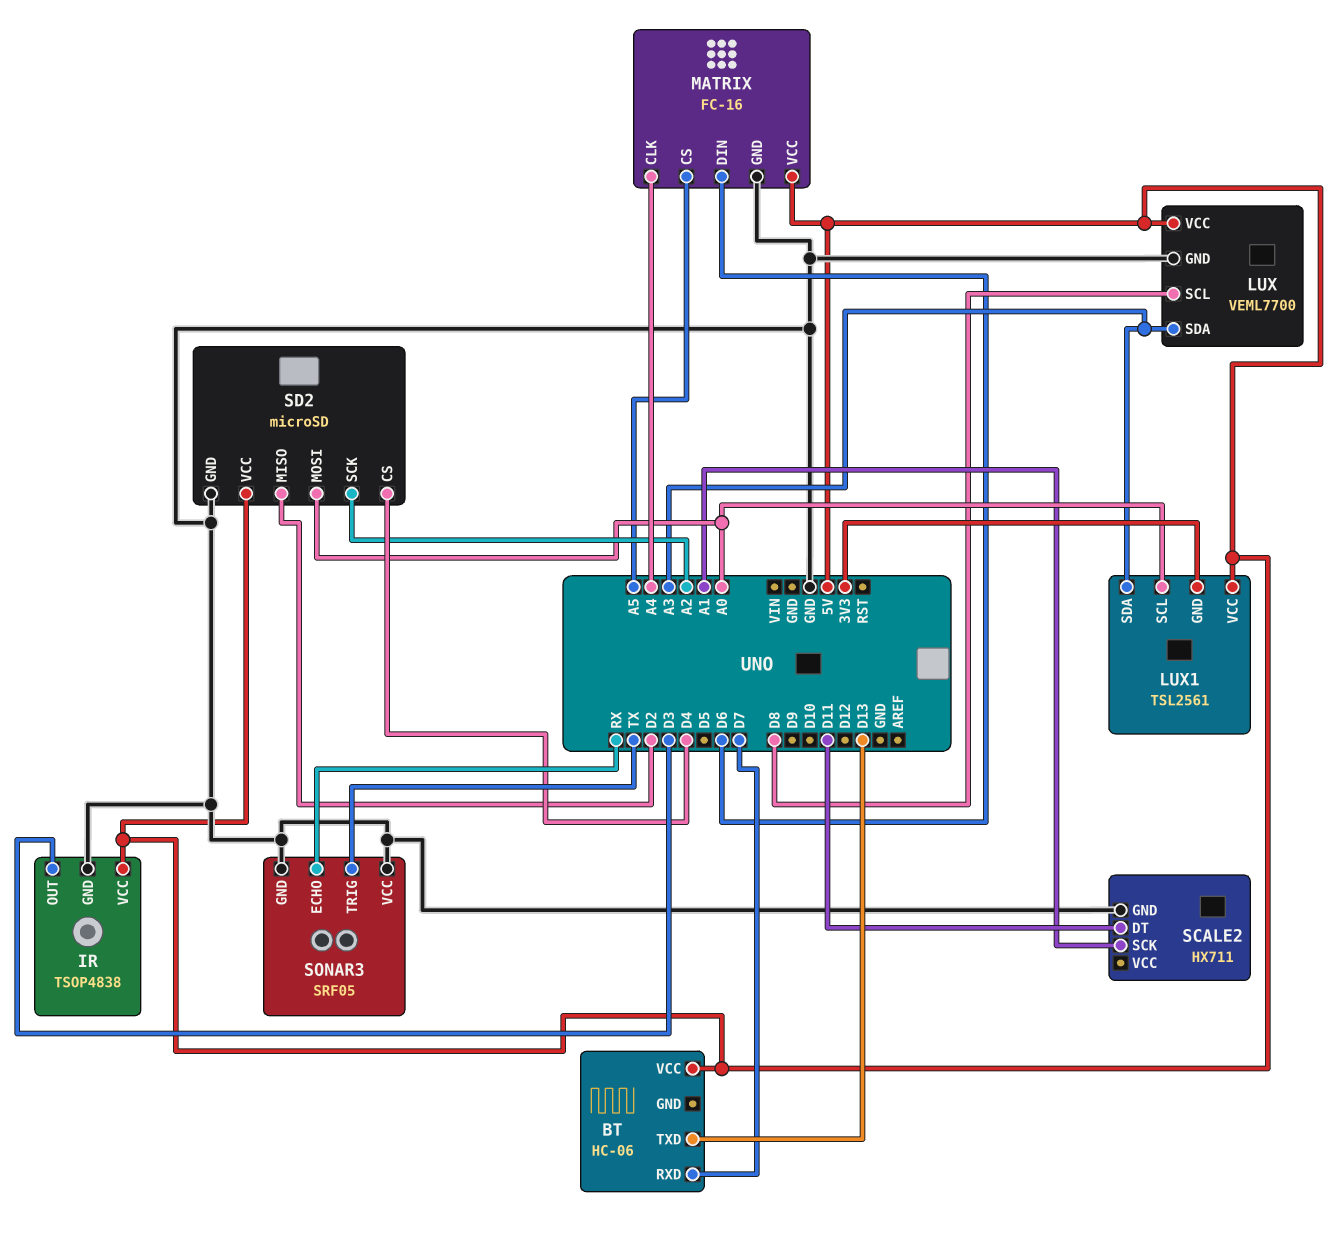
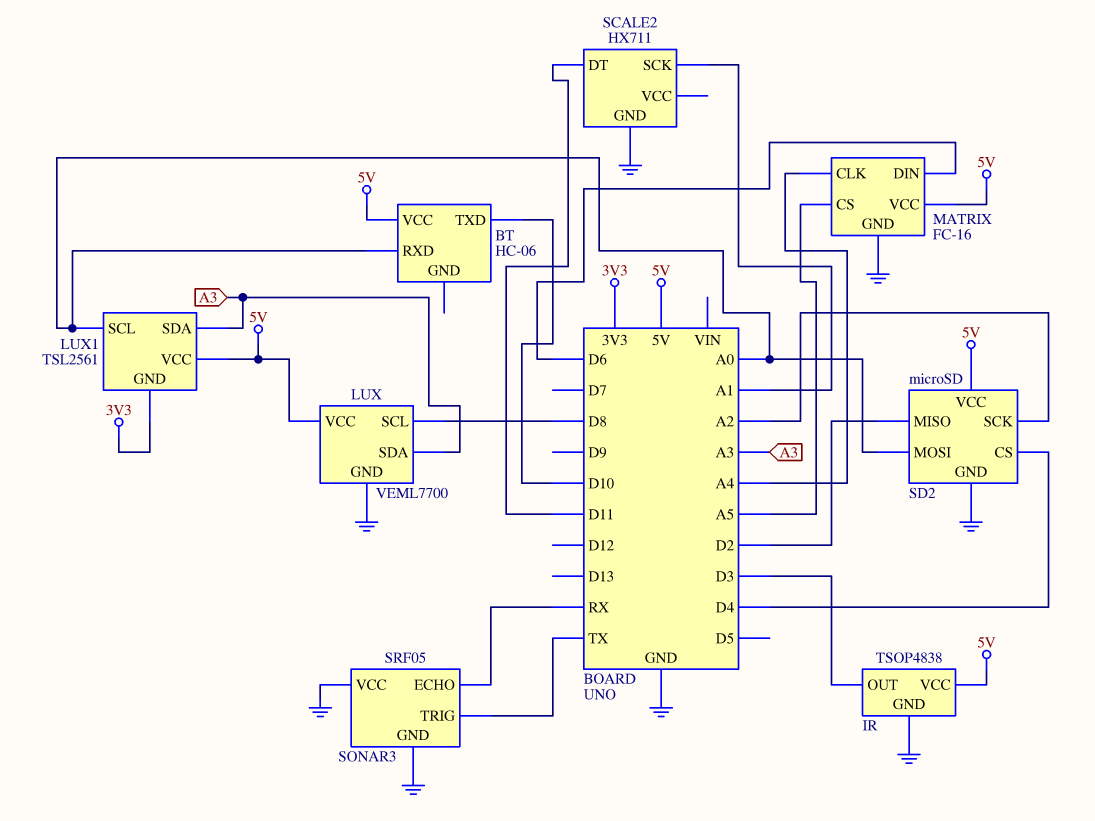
BT pin RXD: D7 -> A0
BT pin TXD: D13 -> D10

